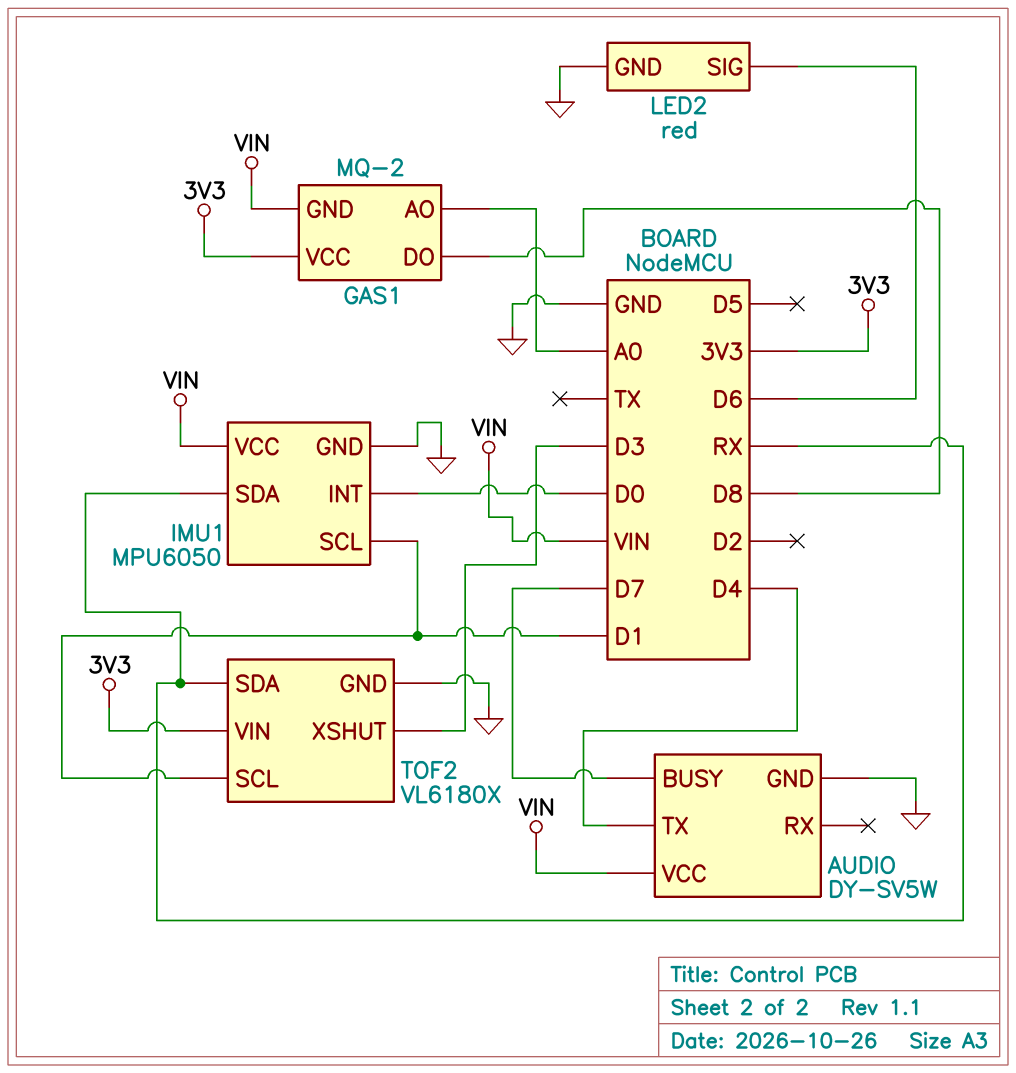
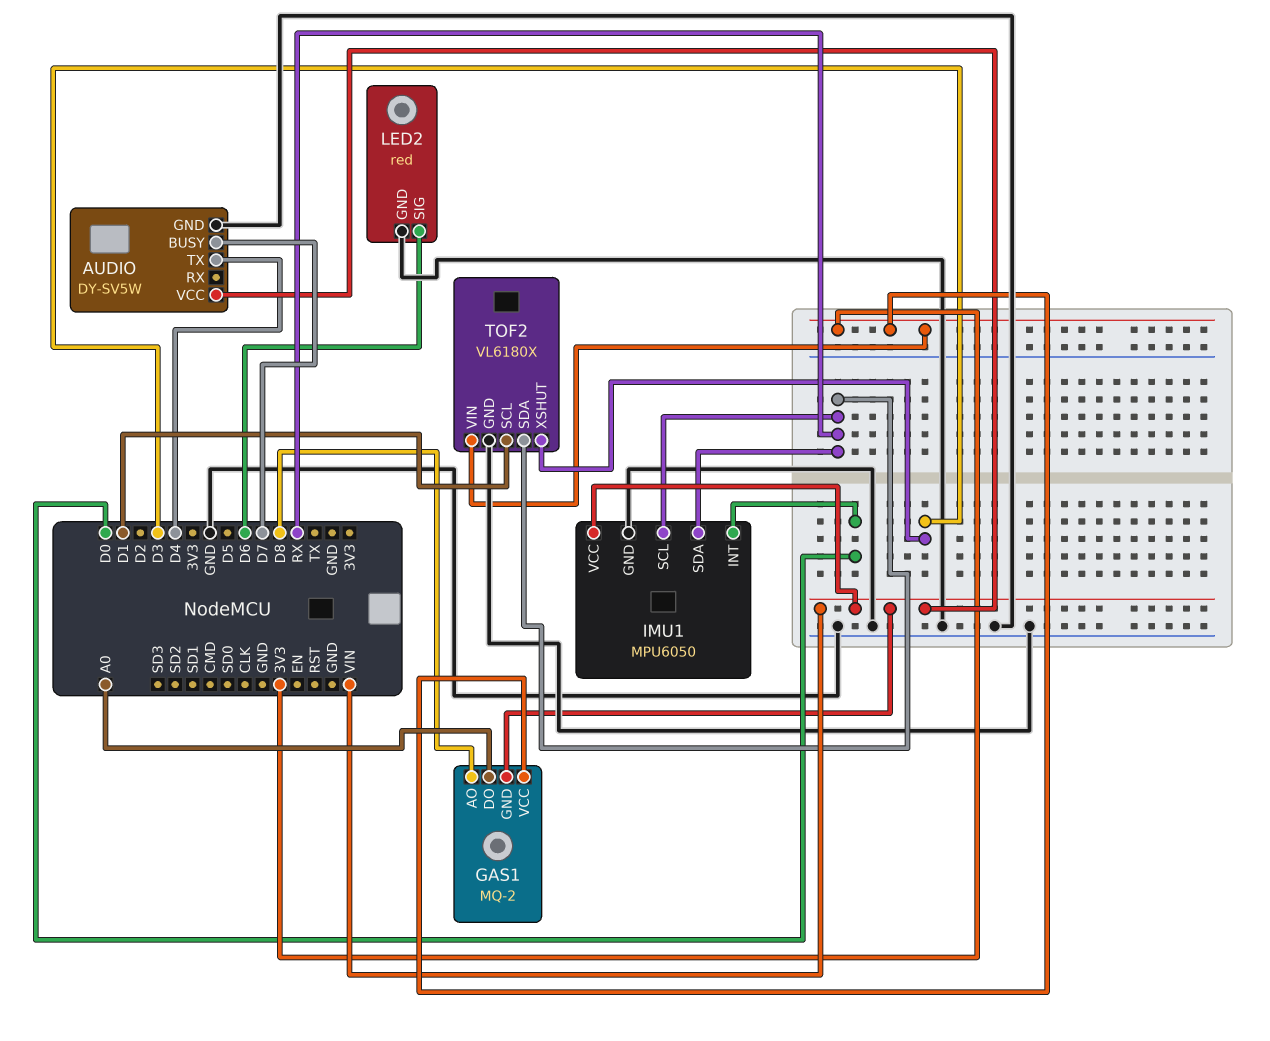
GAS1 pin AO: A0 -> D8
GAS1 pin DO: D8 -> A0
IMU1 pin SCL: D1 -> RX

